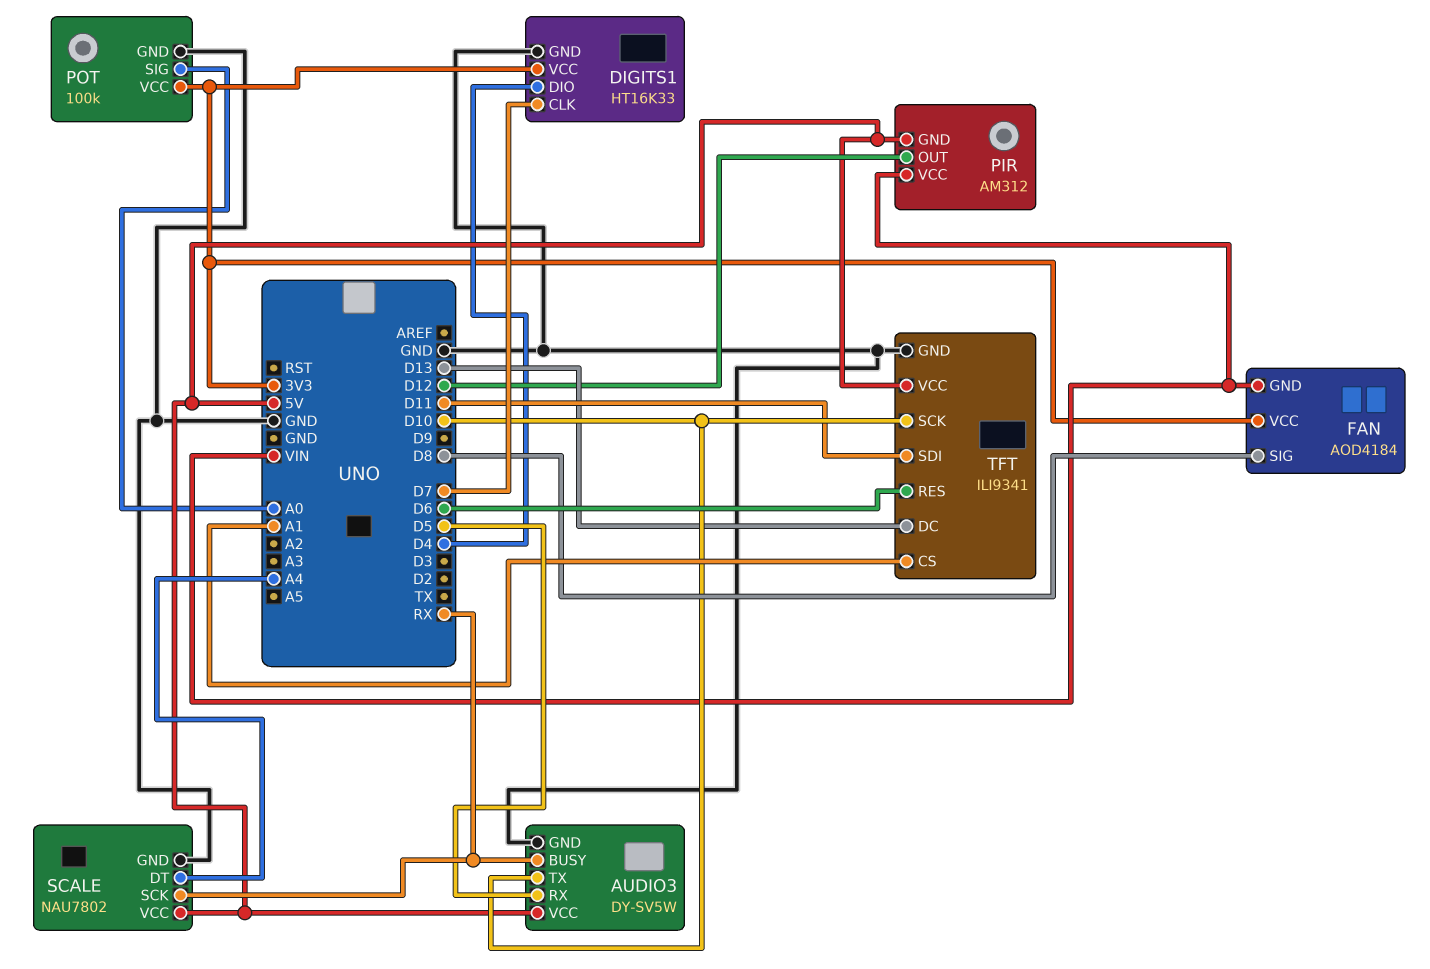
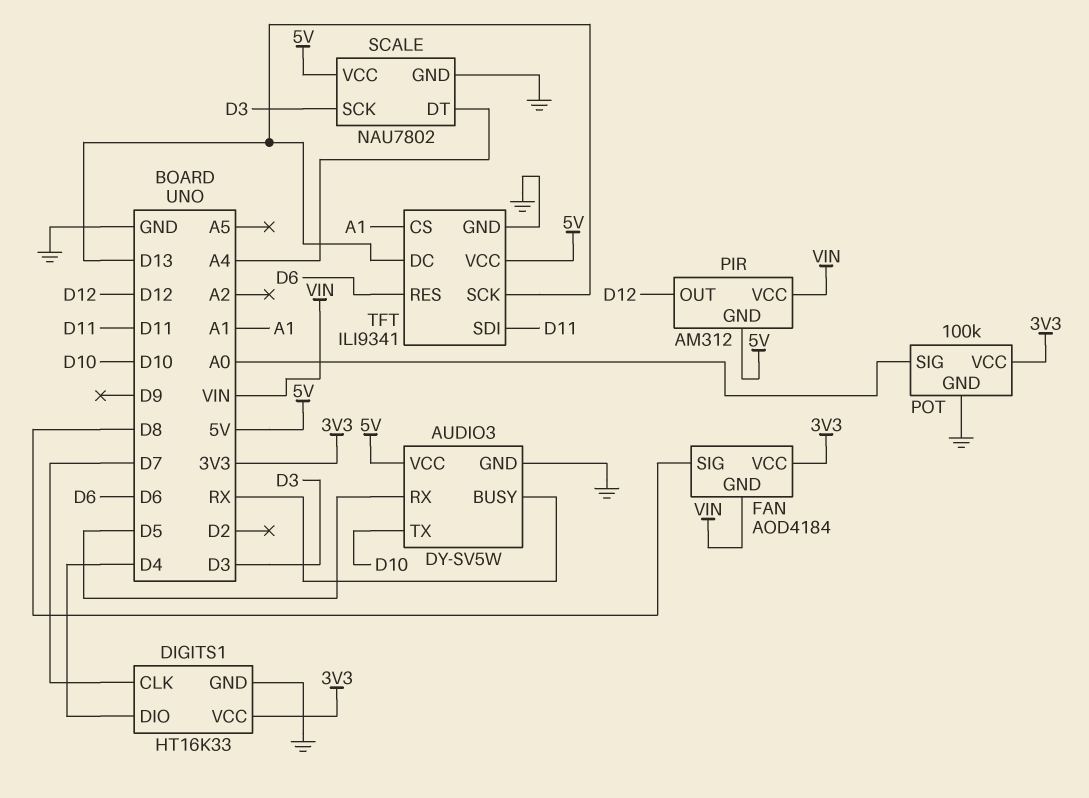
SCALE pin SCK: RX -> D3
TFT pin SCK: D10 -> D13

